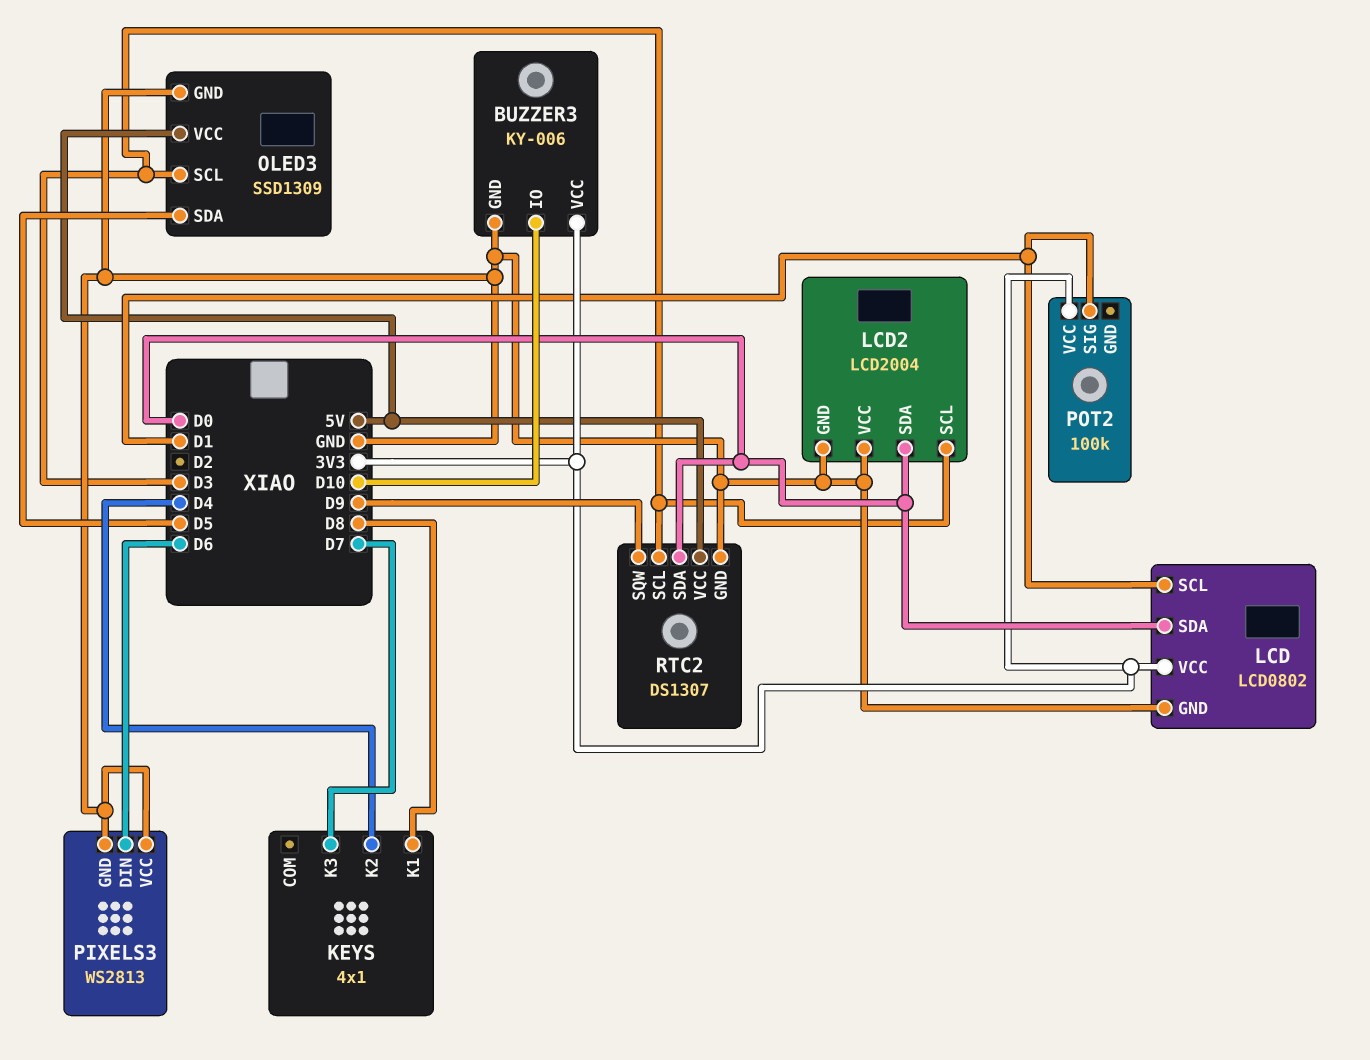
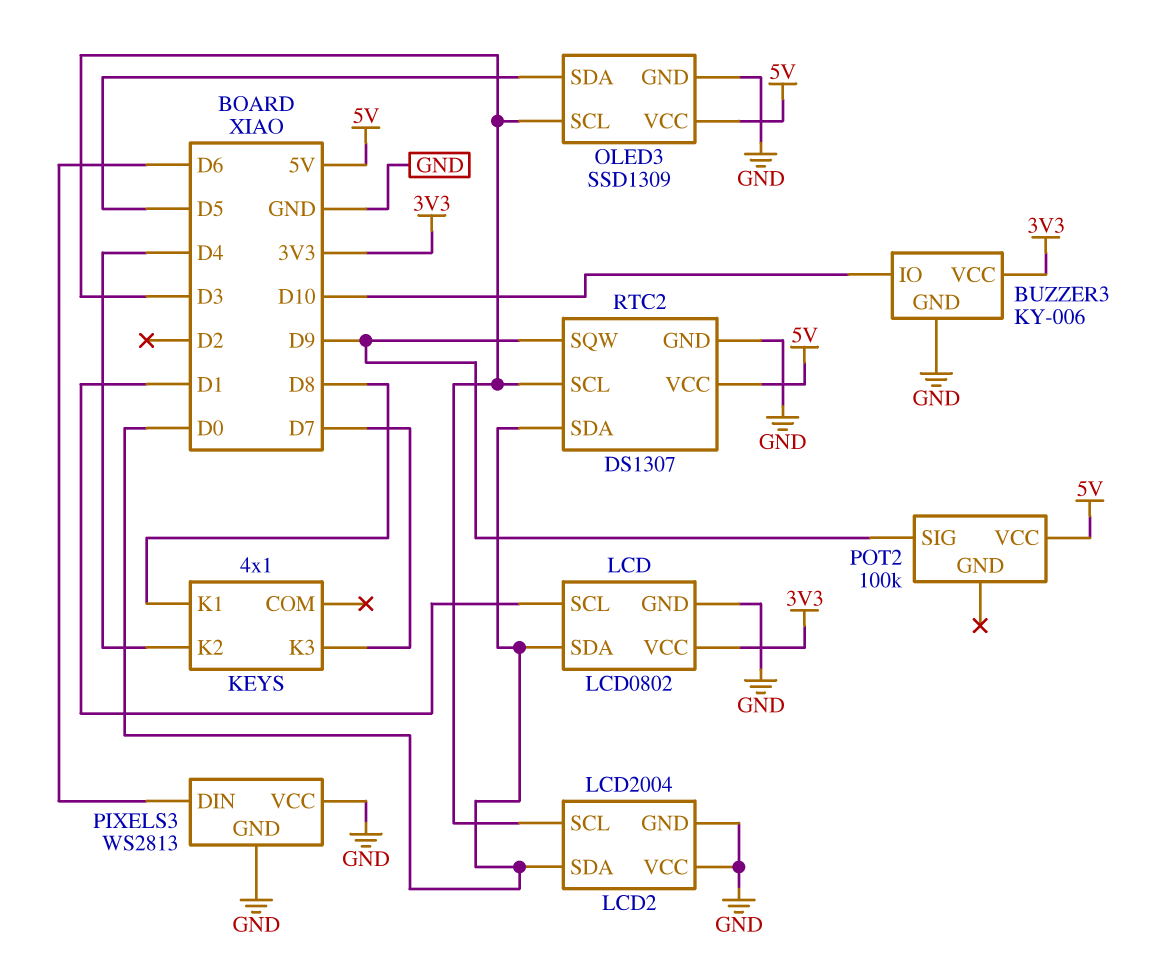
POT2 pin SIG: D1 -> D9
POT2 pin VCC: 3V3 -> 5V

